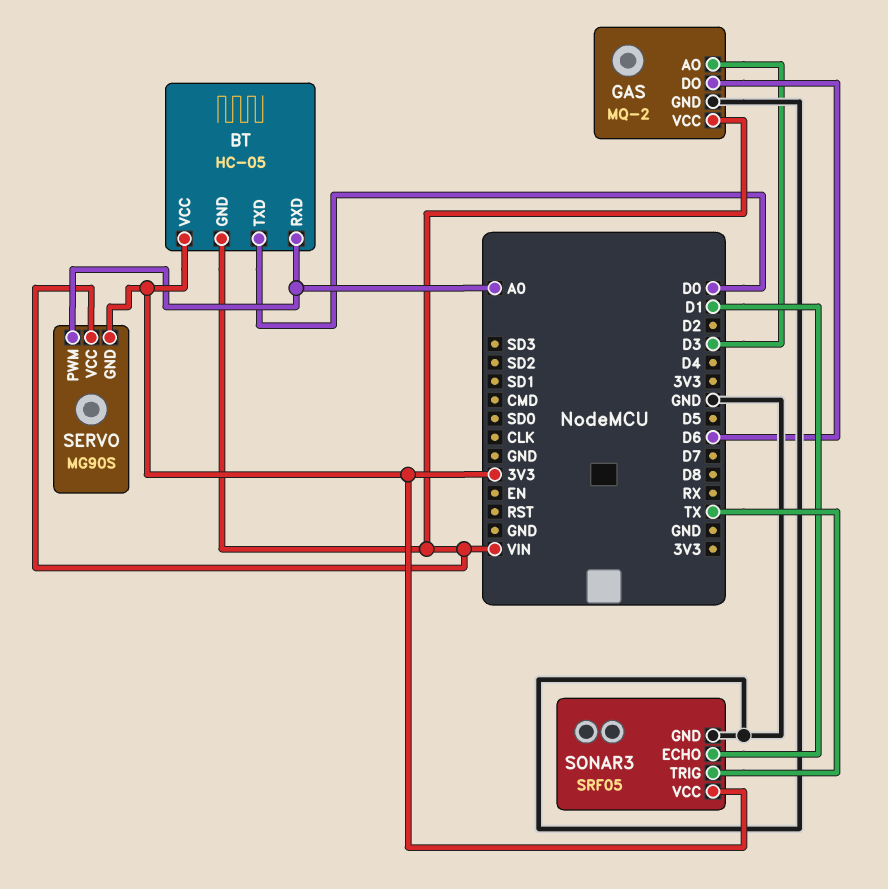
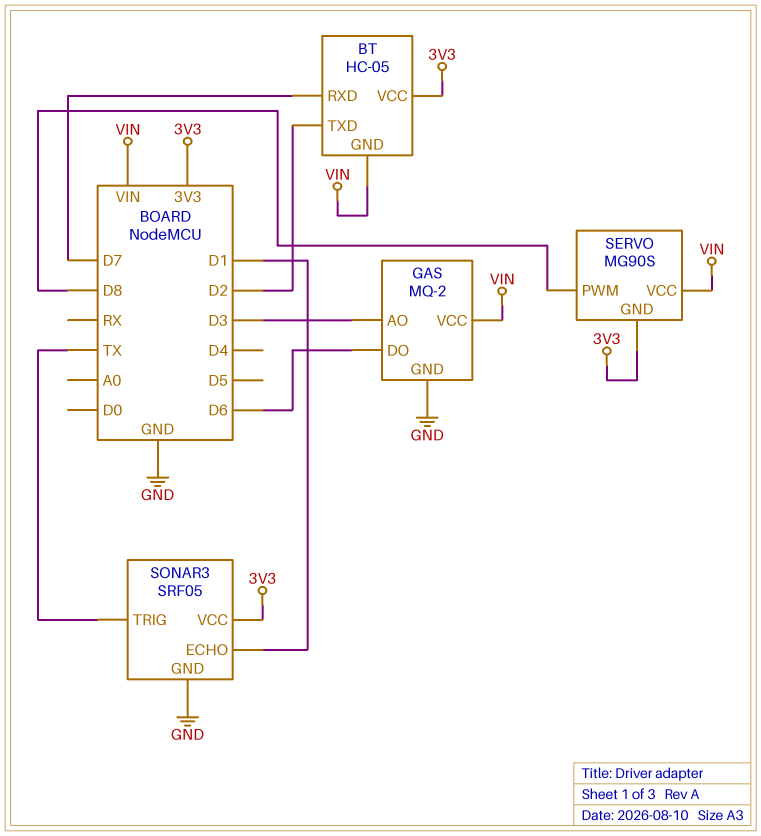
BT pin RXD: A0 -> D7
BT pin TXD: D0 -> D2
SERVO pin PWM: A0 -> D8

